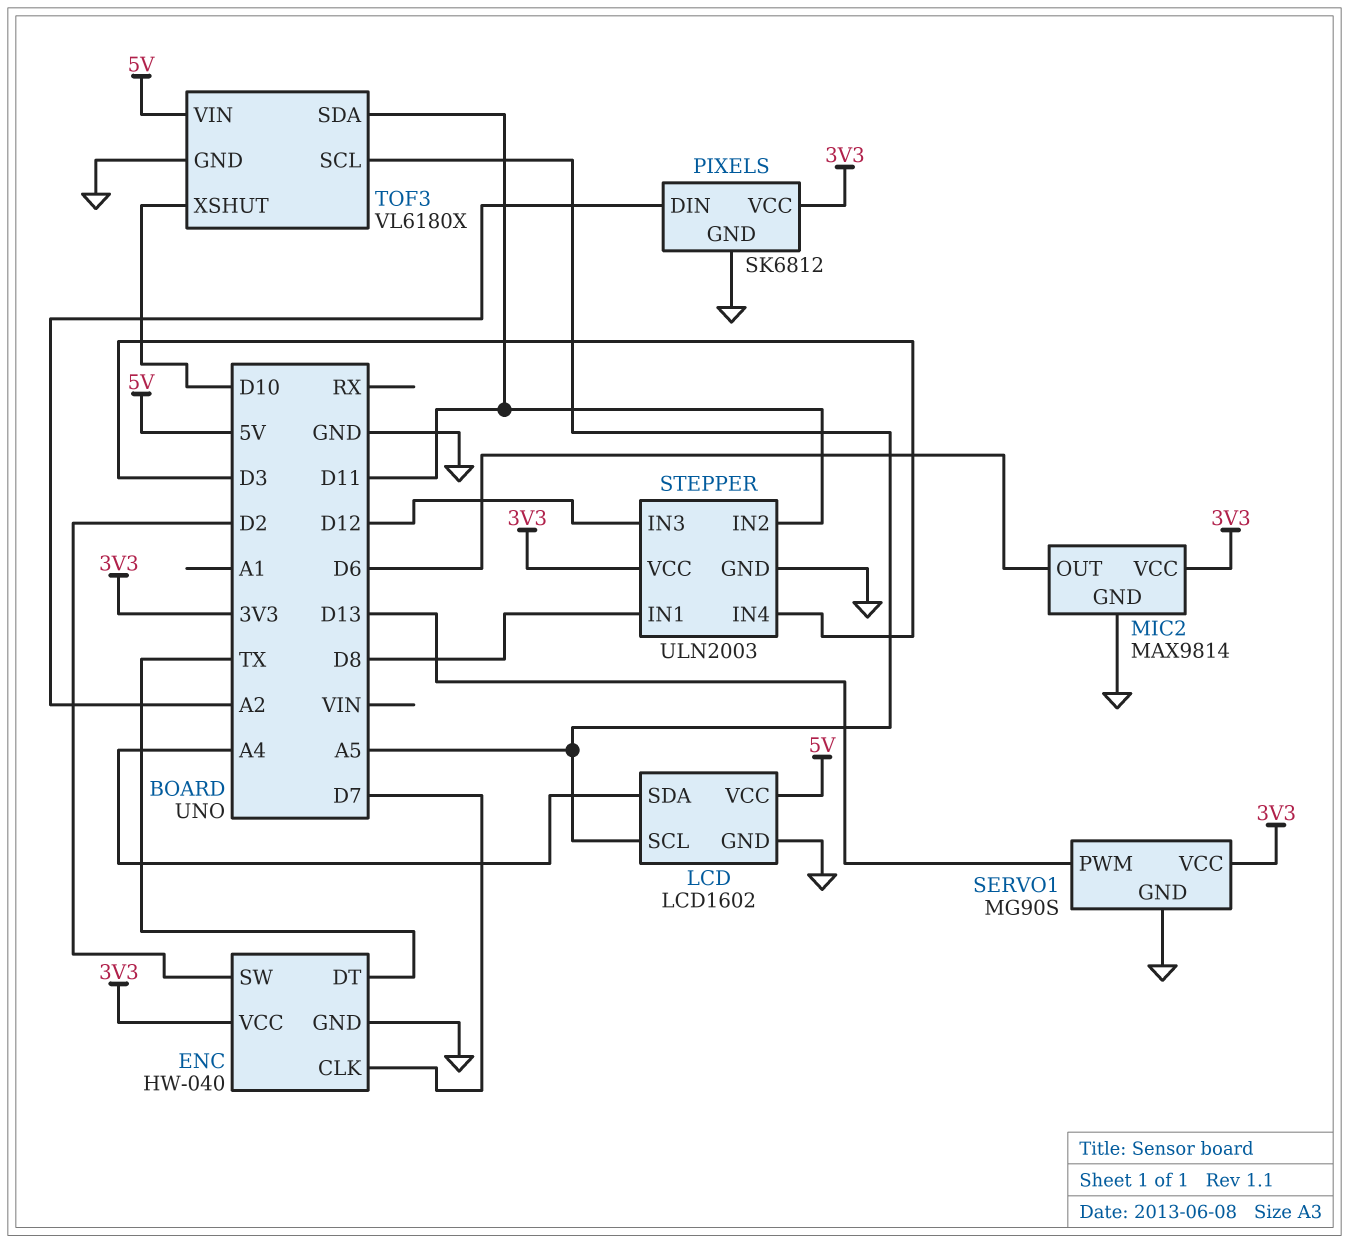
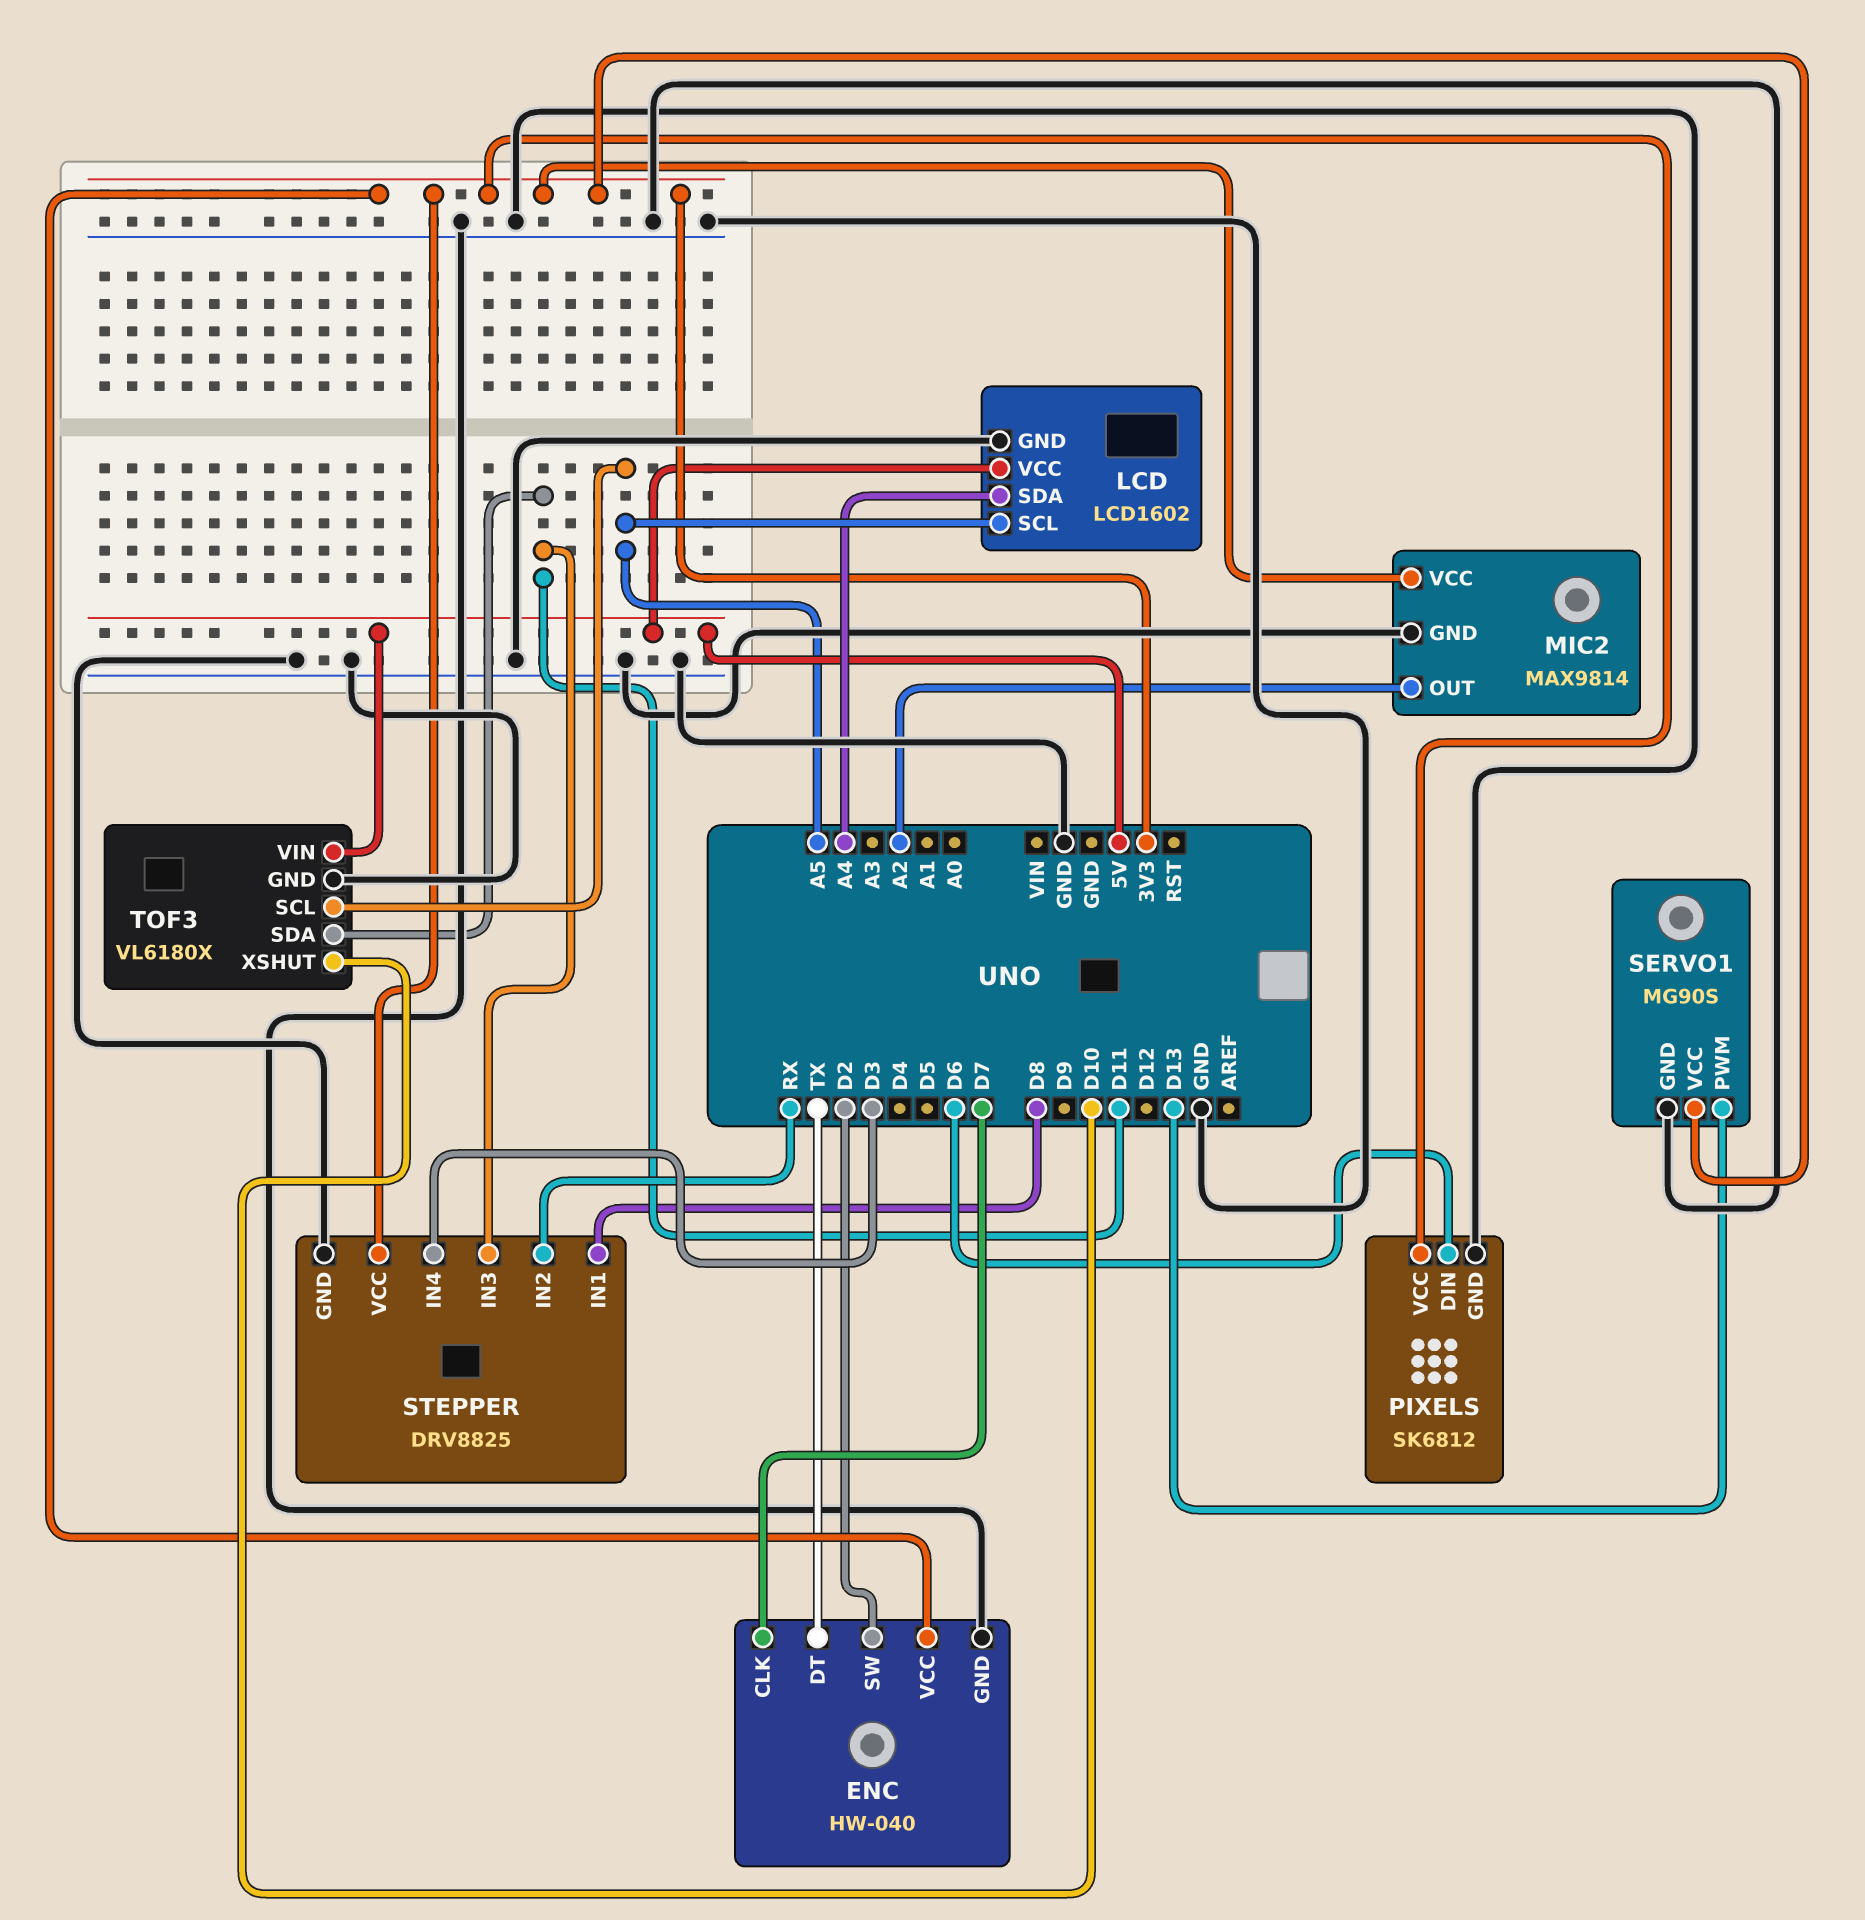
MIC2 pin OUT: D6 -> A2
PIXELS pin DIN: A2 -> D6
STEPPER: ULN2003 -> DRV8825
STEPPER pin IN2: D11 -> RX
STEPPER pin IN3: D12 -> D11

